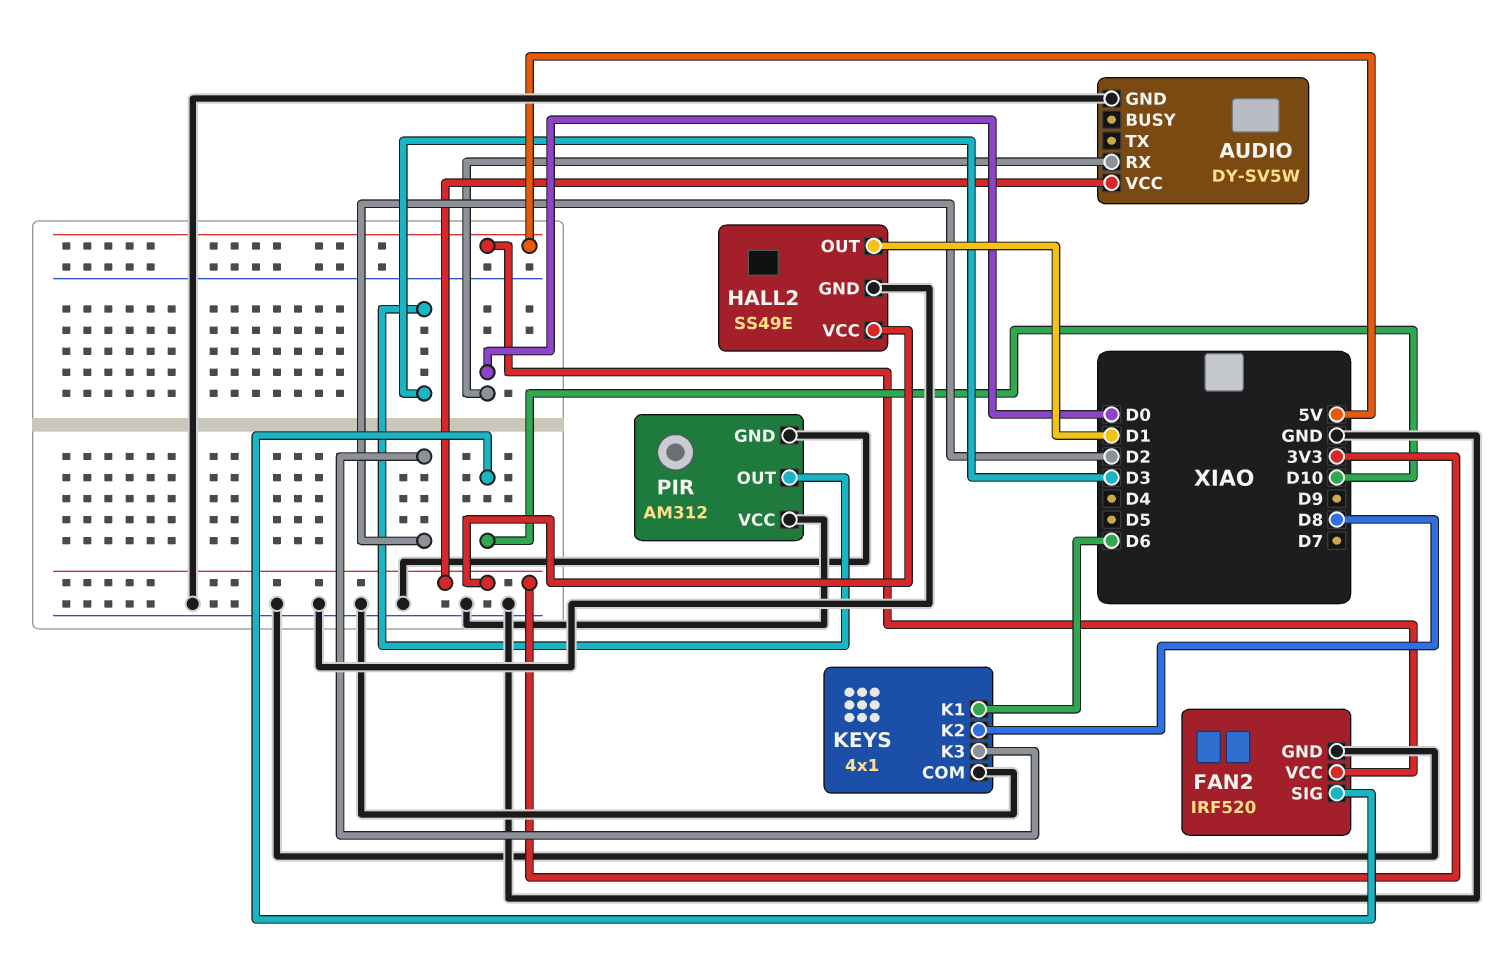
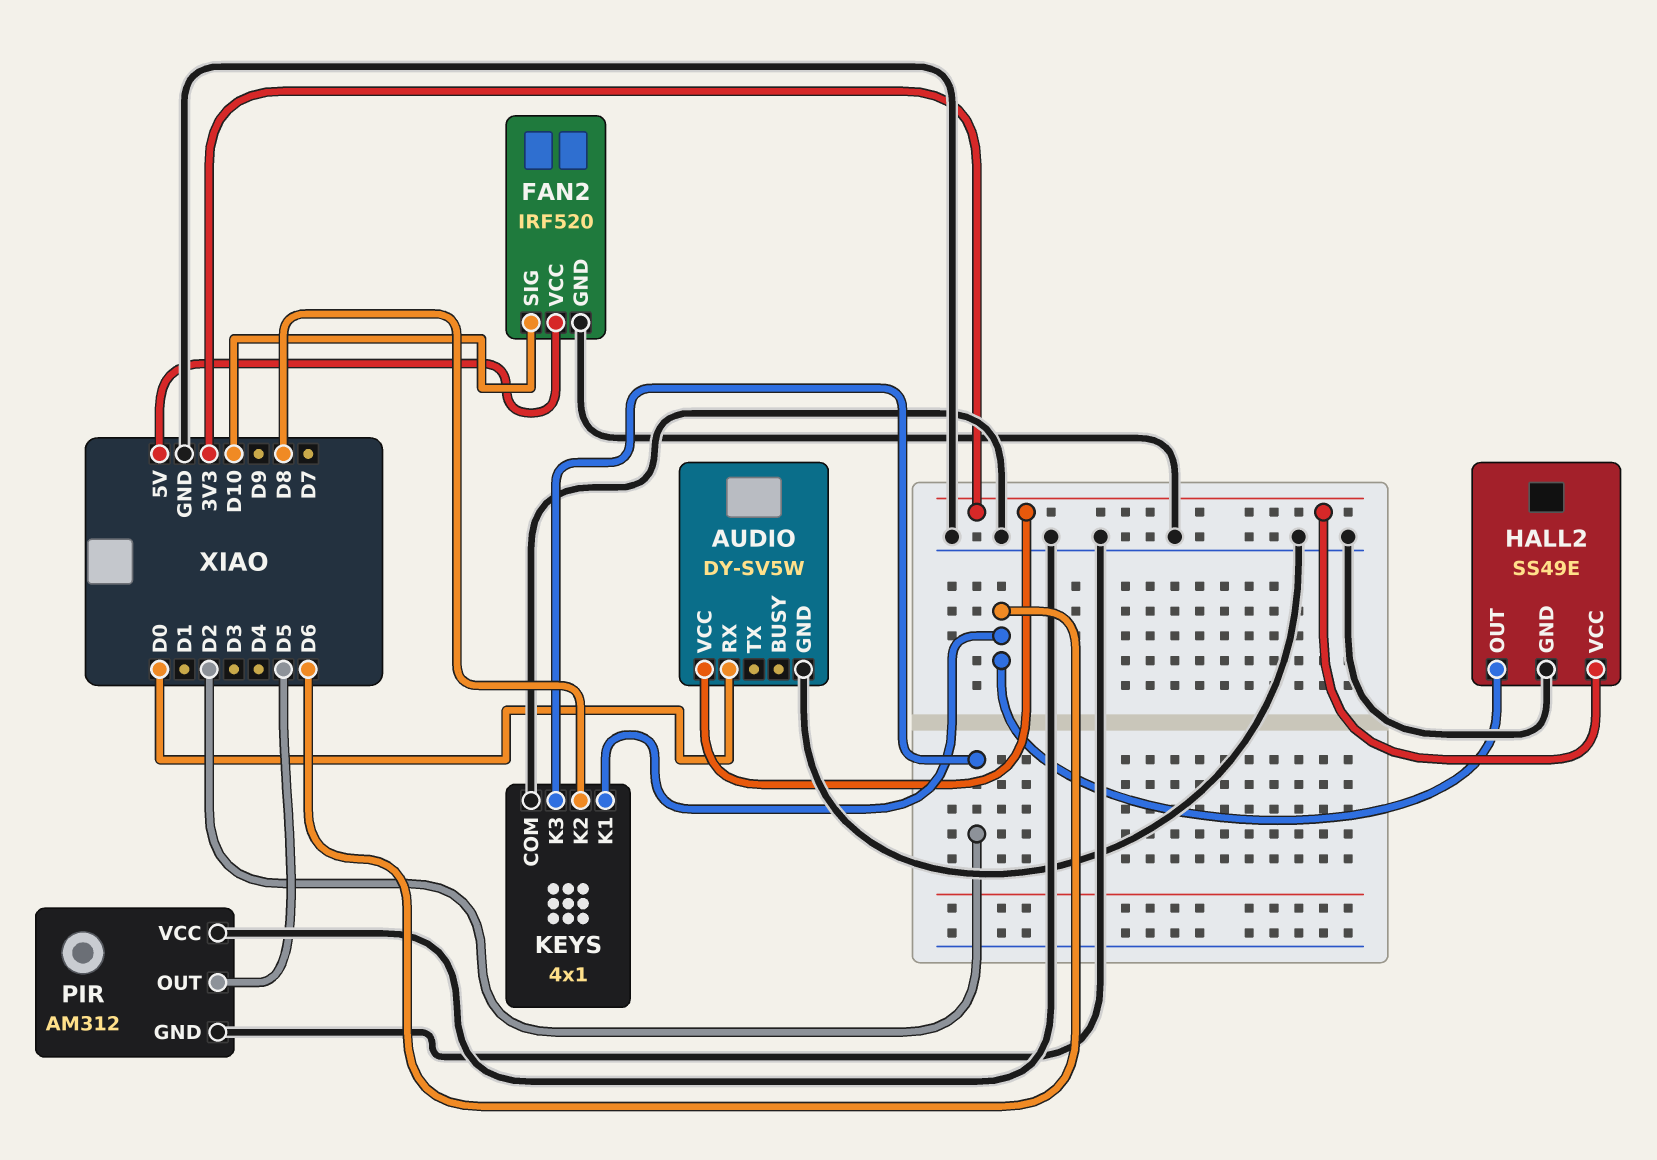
HALL2 pin OUT: D1 -> D6
PIR pin OUT: D3 -> D5

